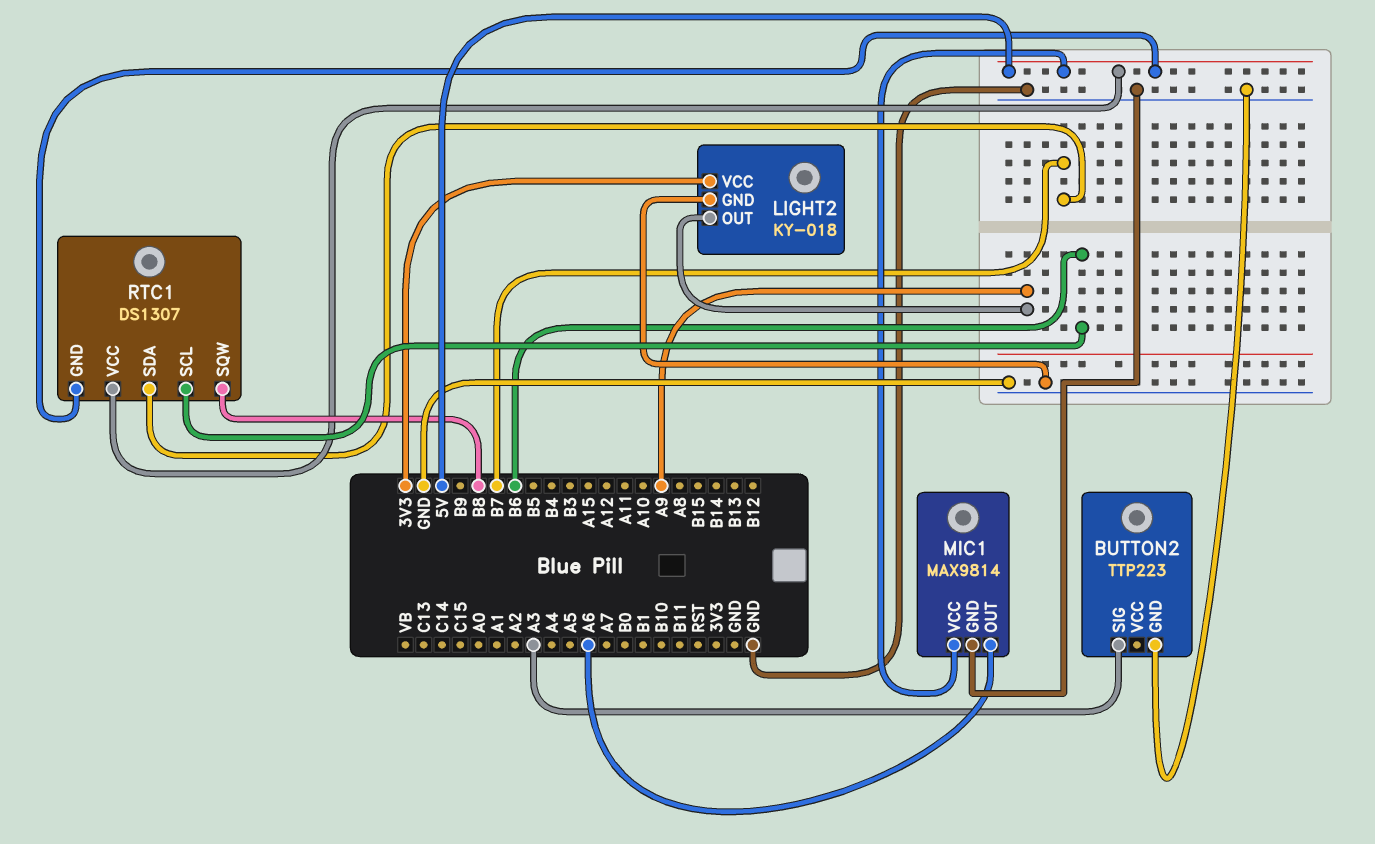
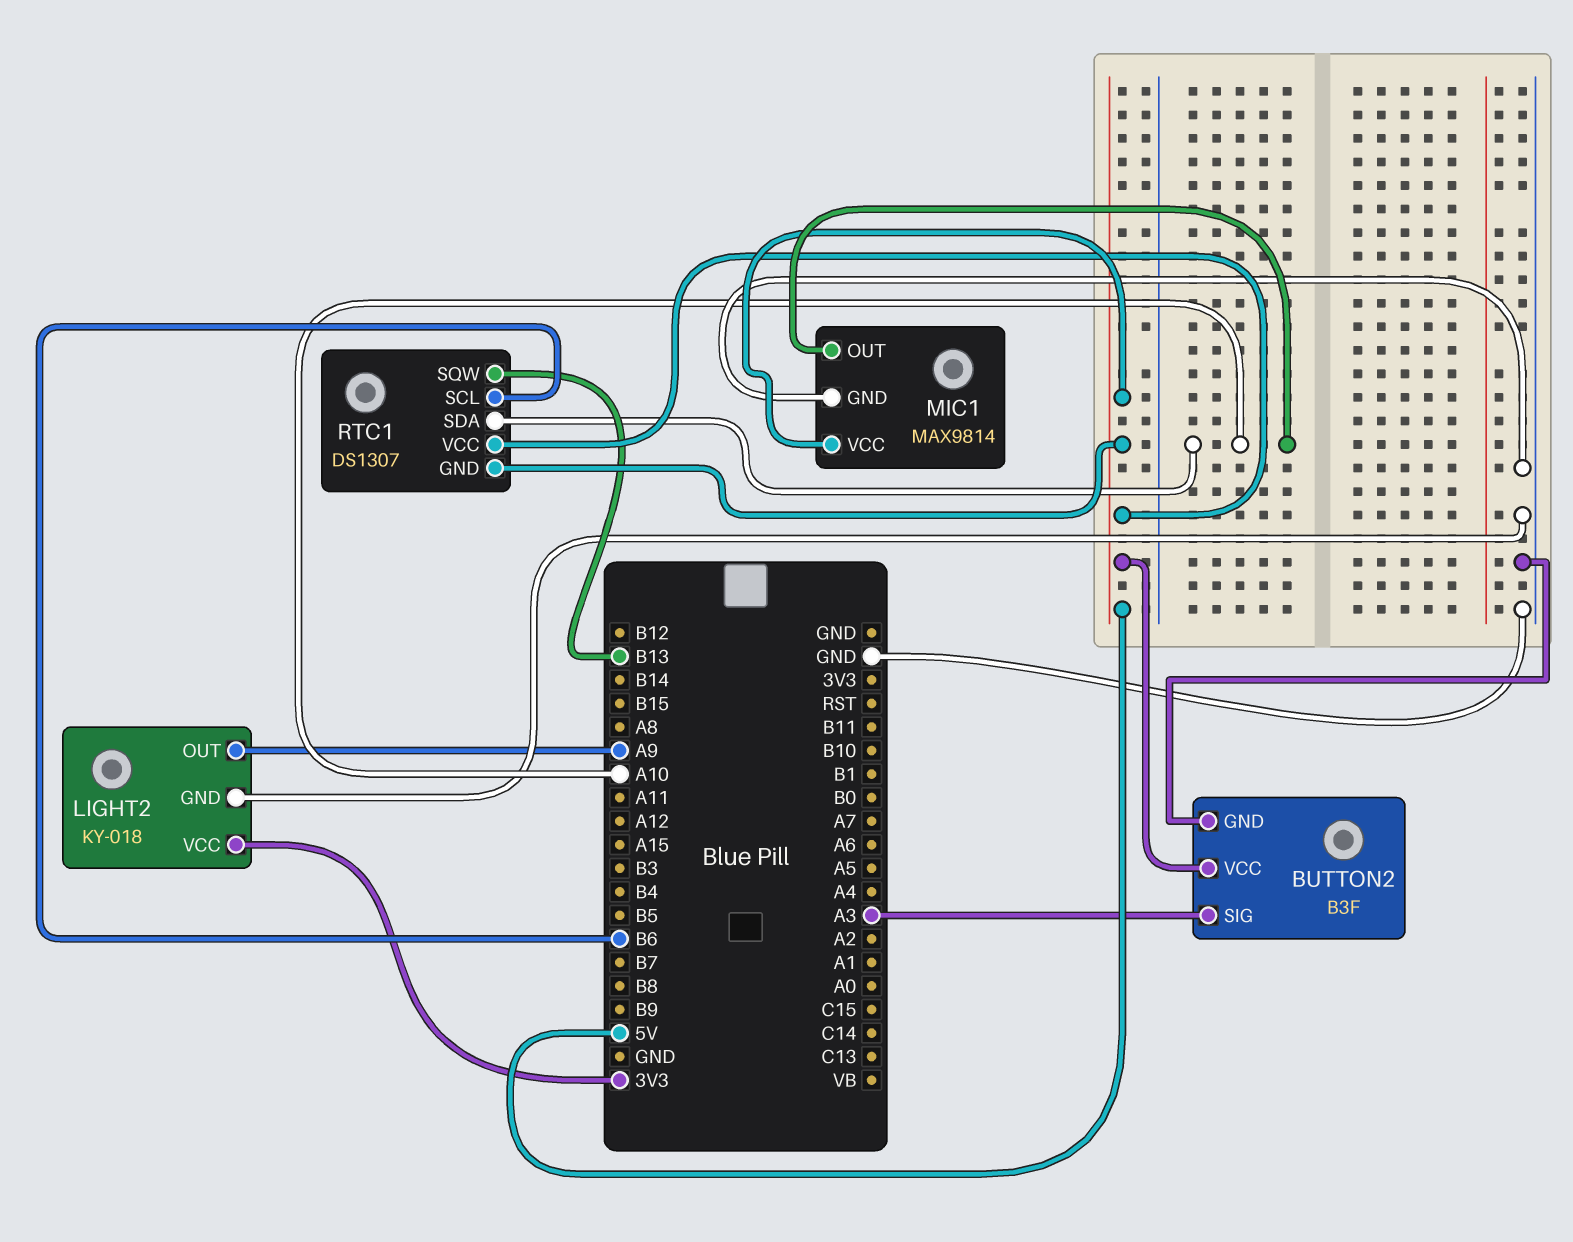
BUTTON2: TTP223 -> B3F
BUTTON2 pin VCC: none -> 5V
MIC1 pin OUT: A6 -> A10
RTC1 pin SDA: B7 -> A10
RTC1 pin SQW: B8 -> B13

